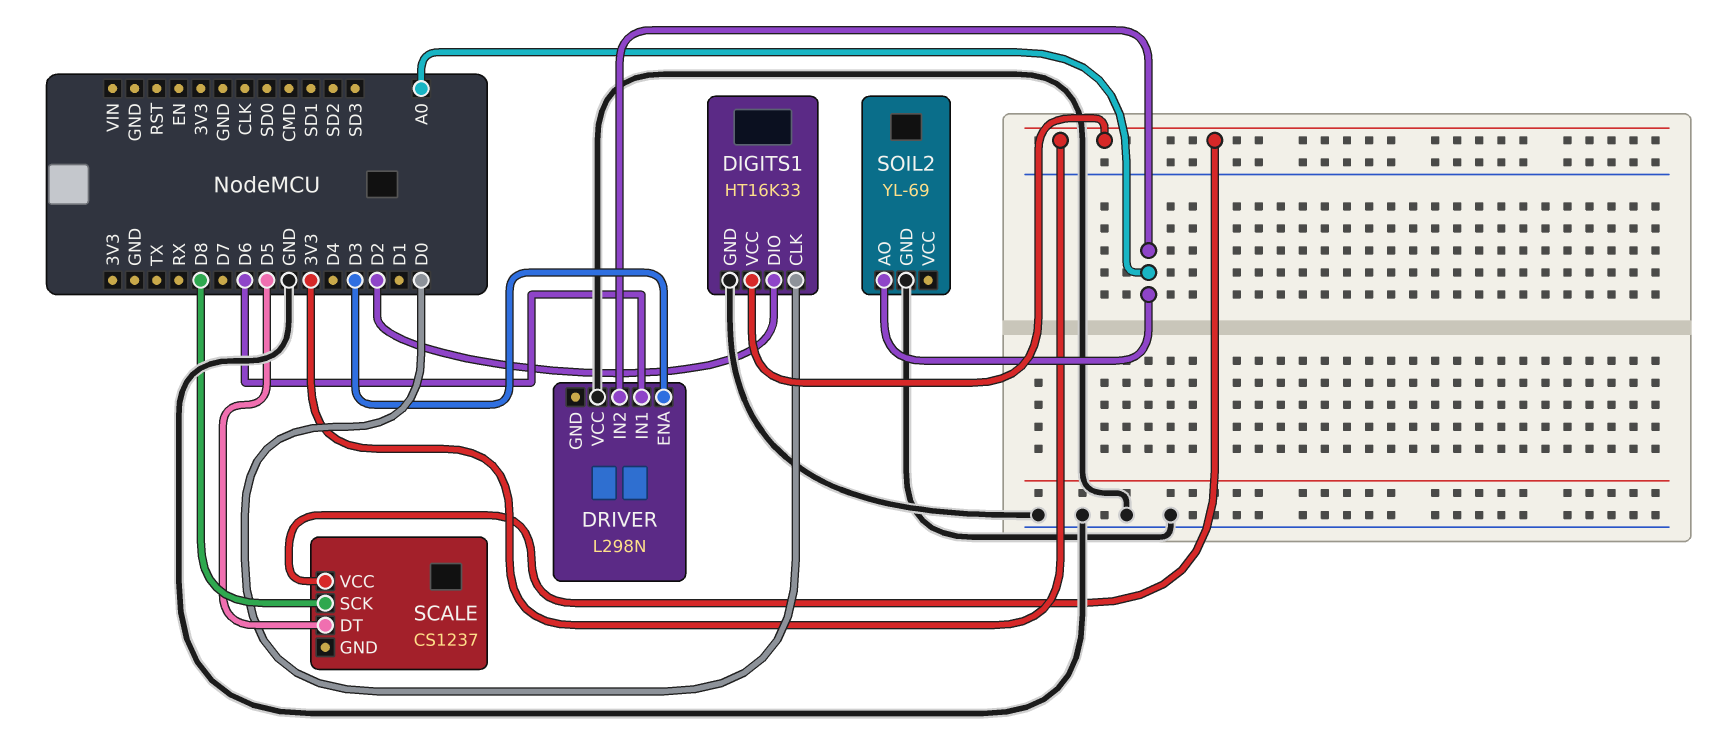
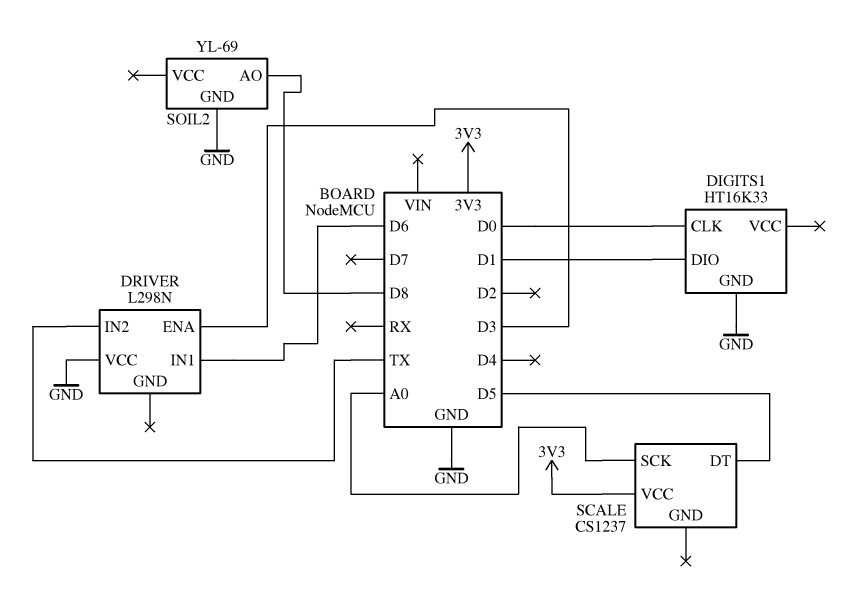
DIGITS1 pin DIO: D2 -> D1
DIGITS1 pin VCC: 3V3 -> none
DRIVER pin IN2: A0 -> TX
SCALE pin SCK: D8 -> A0
SOIL2 pin AO: A0 -> D8

